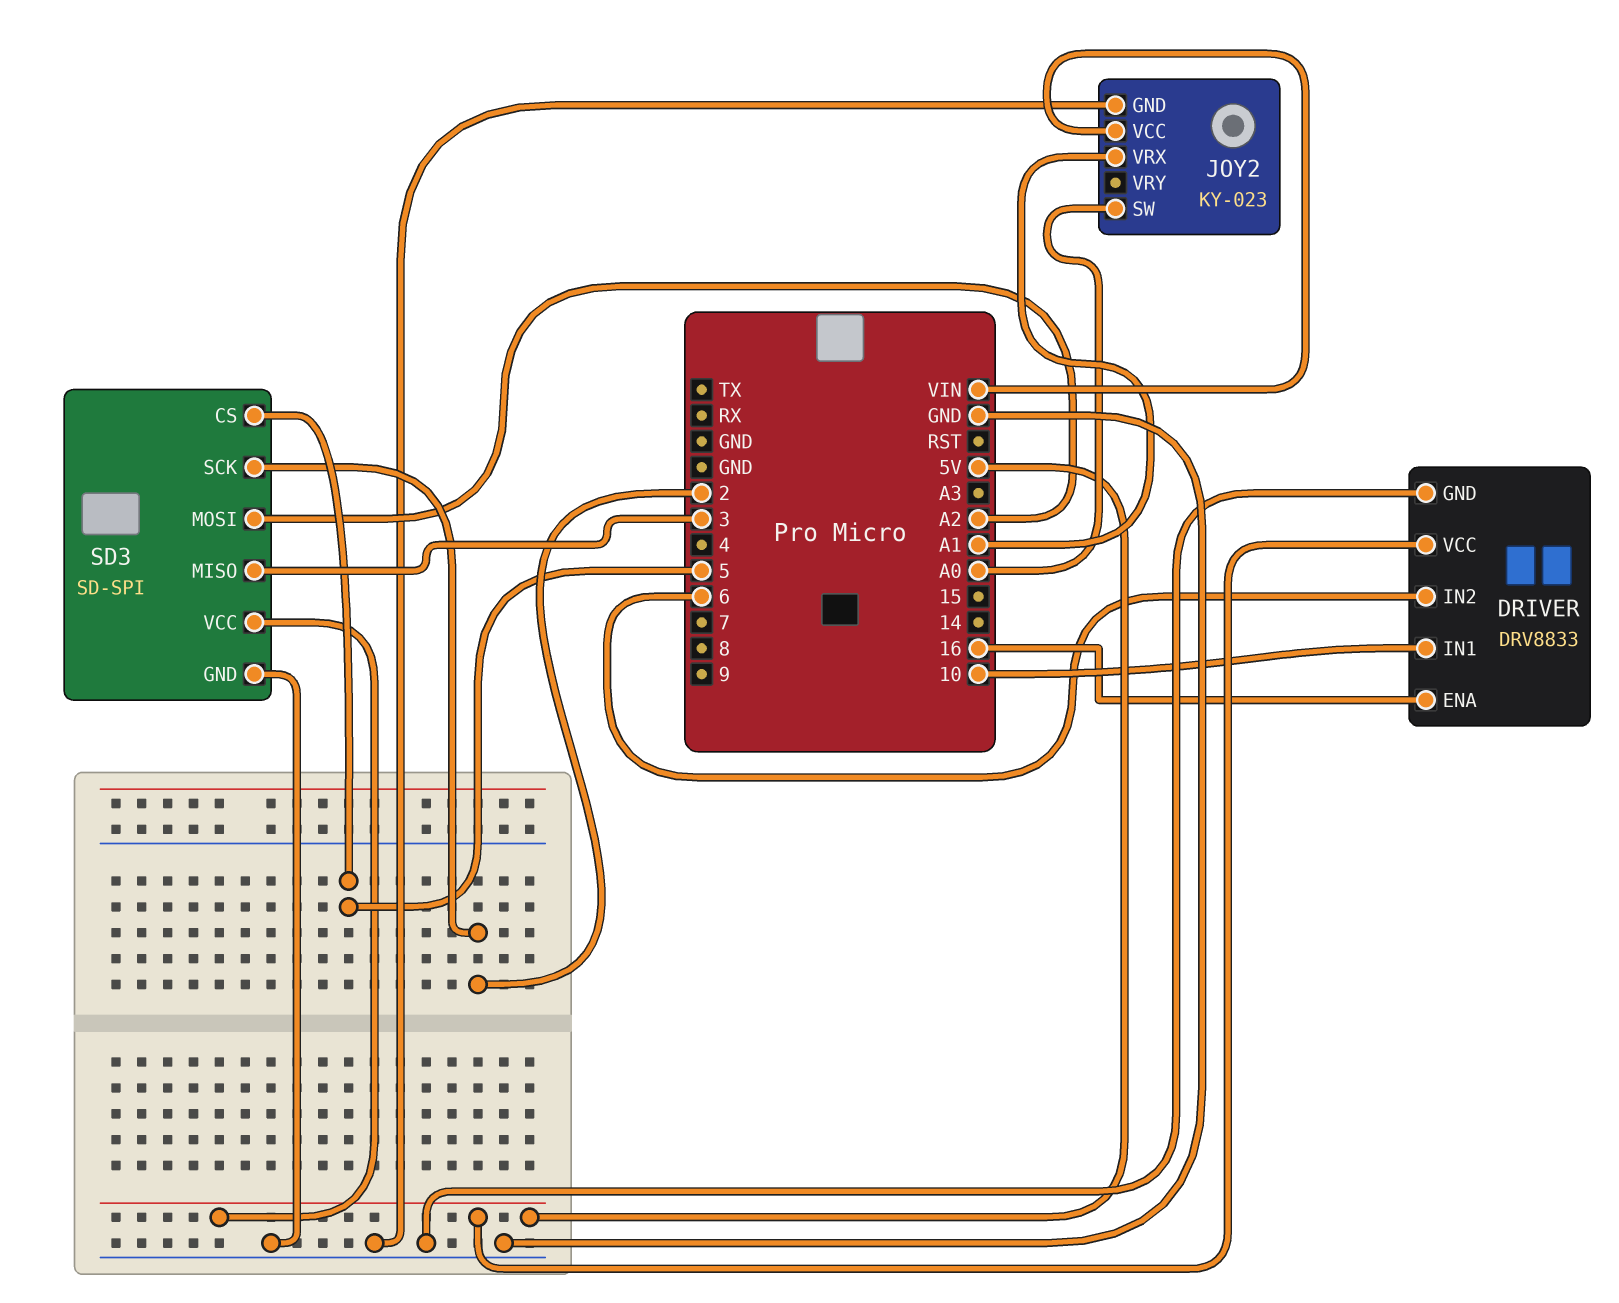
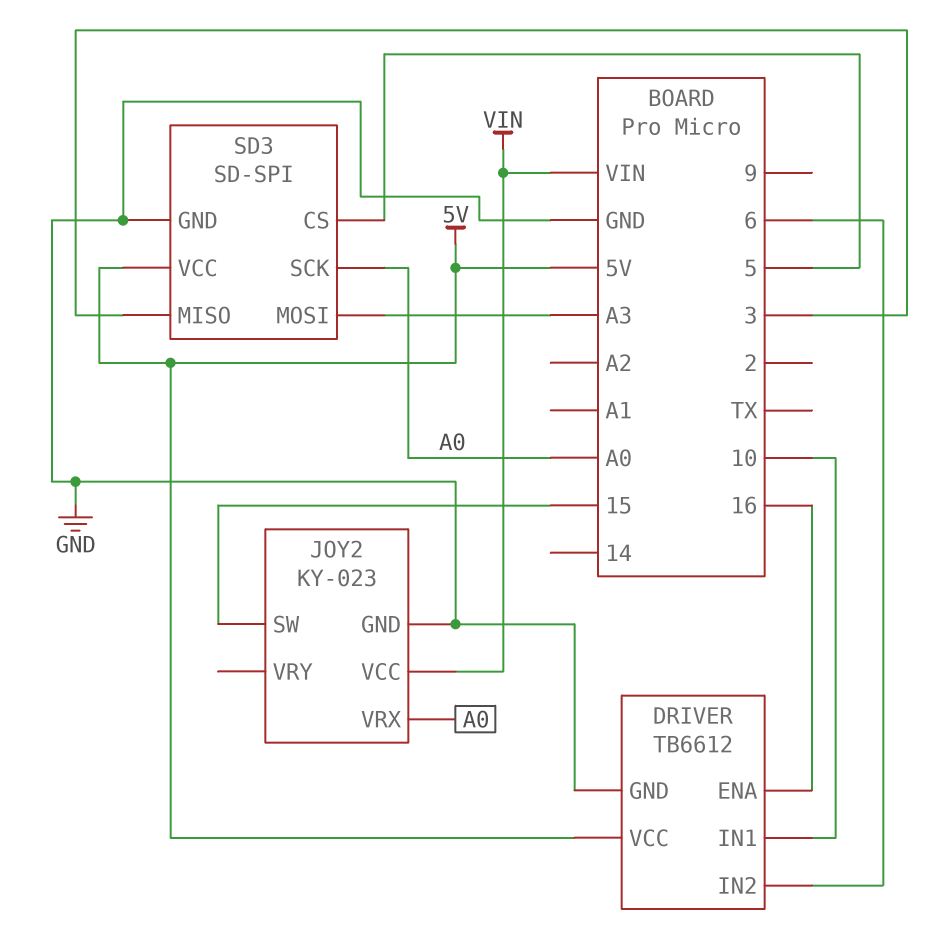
DRIVER: DRV8833 -> TB6612
JOY2 pin SW: A0 -> 15
JOY2 pin VRX: A1 -> A0
SD3 pin MOSI: A2 -> A3
SD3 pin SCK: 2 -> A0

